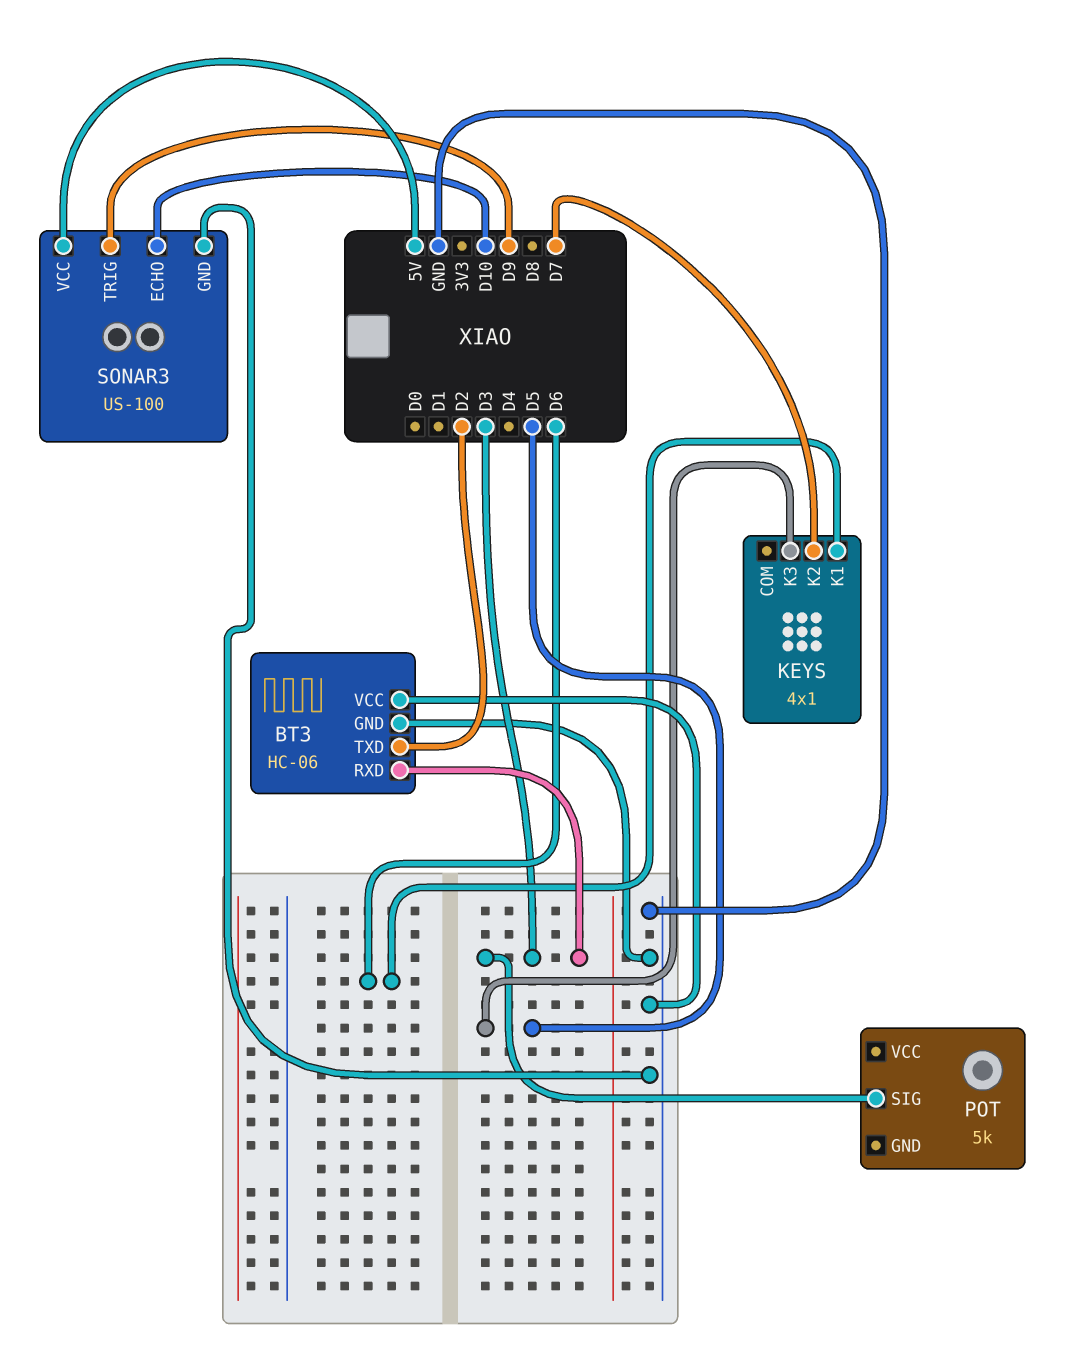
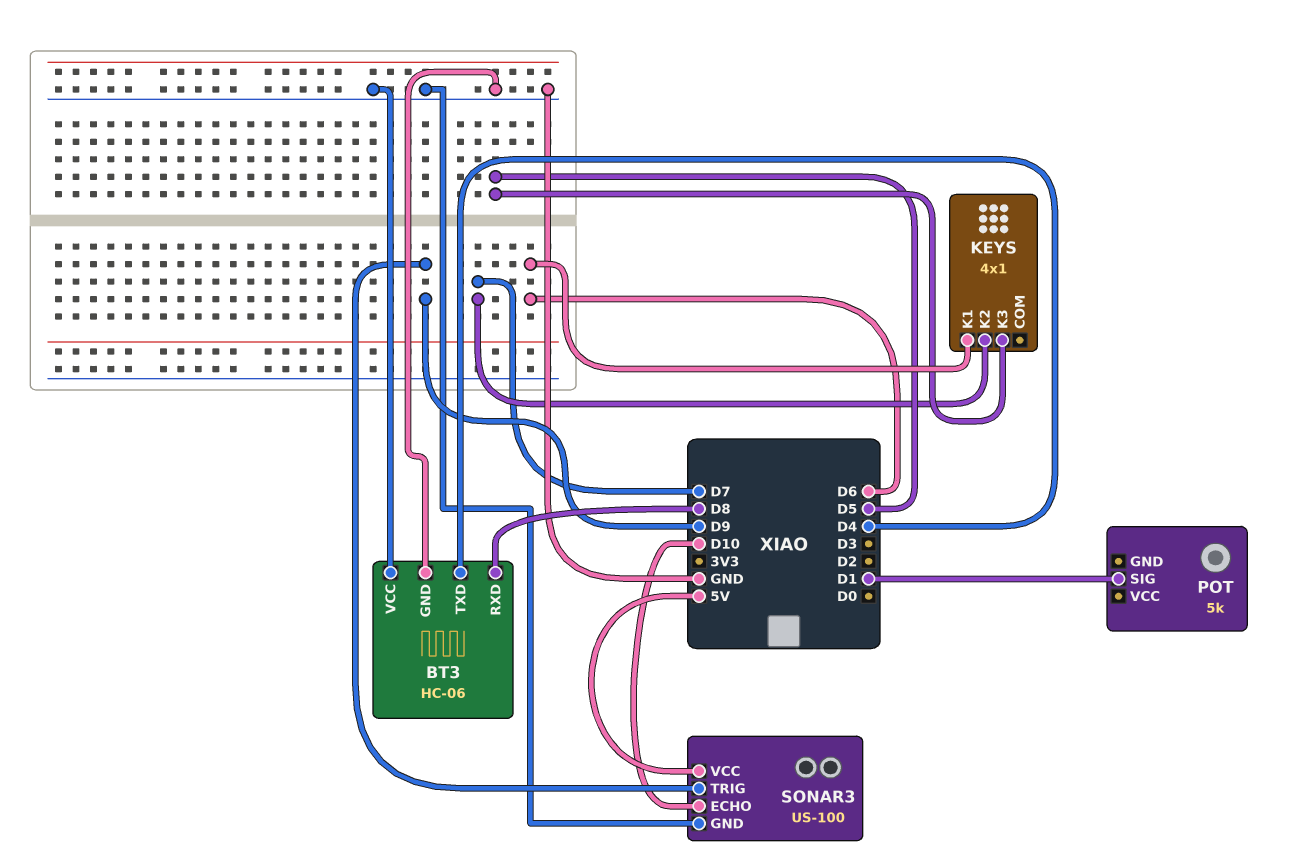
BT3 pin RXD: D3 -> D8
BT3 pin TXD: D2 -> D4
POT pin SIG: D3 -> D1

